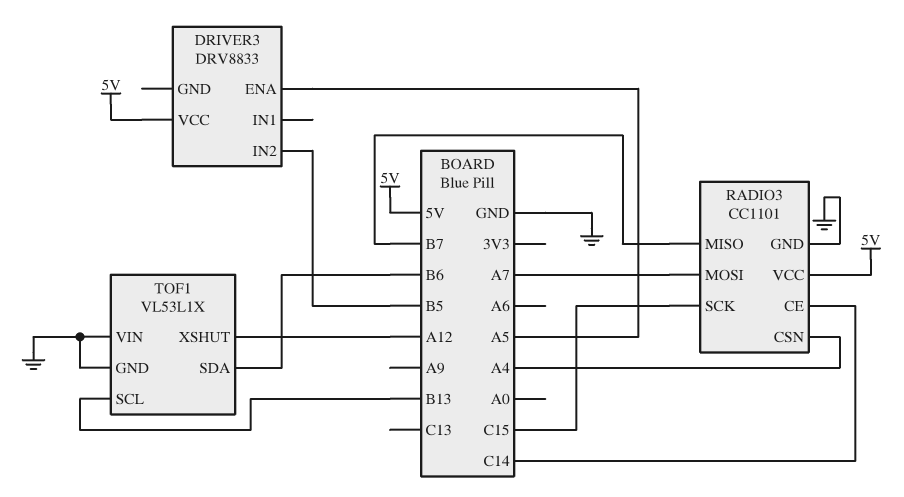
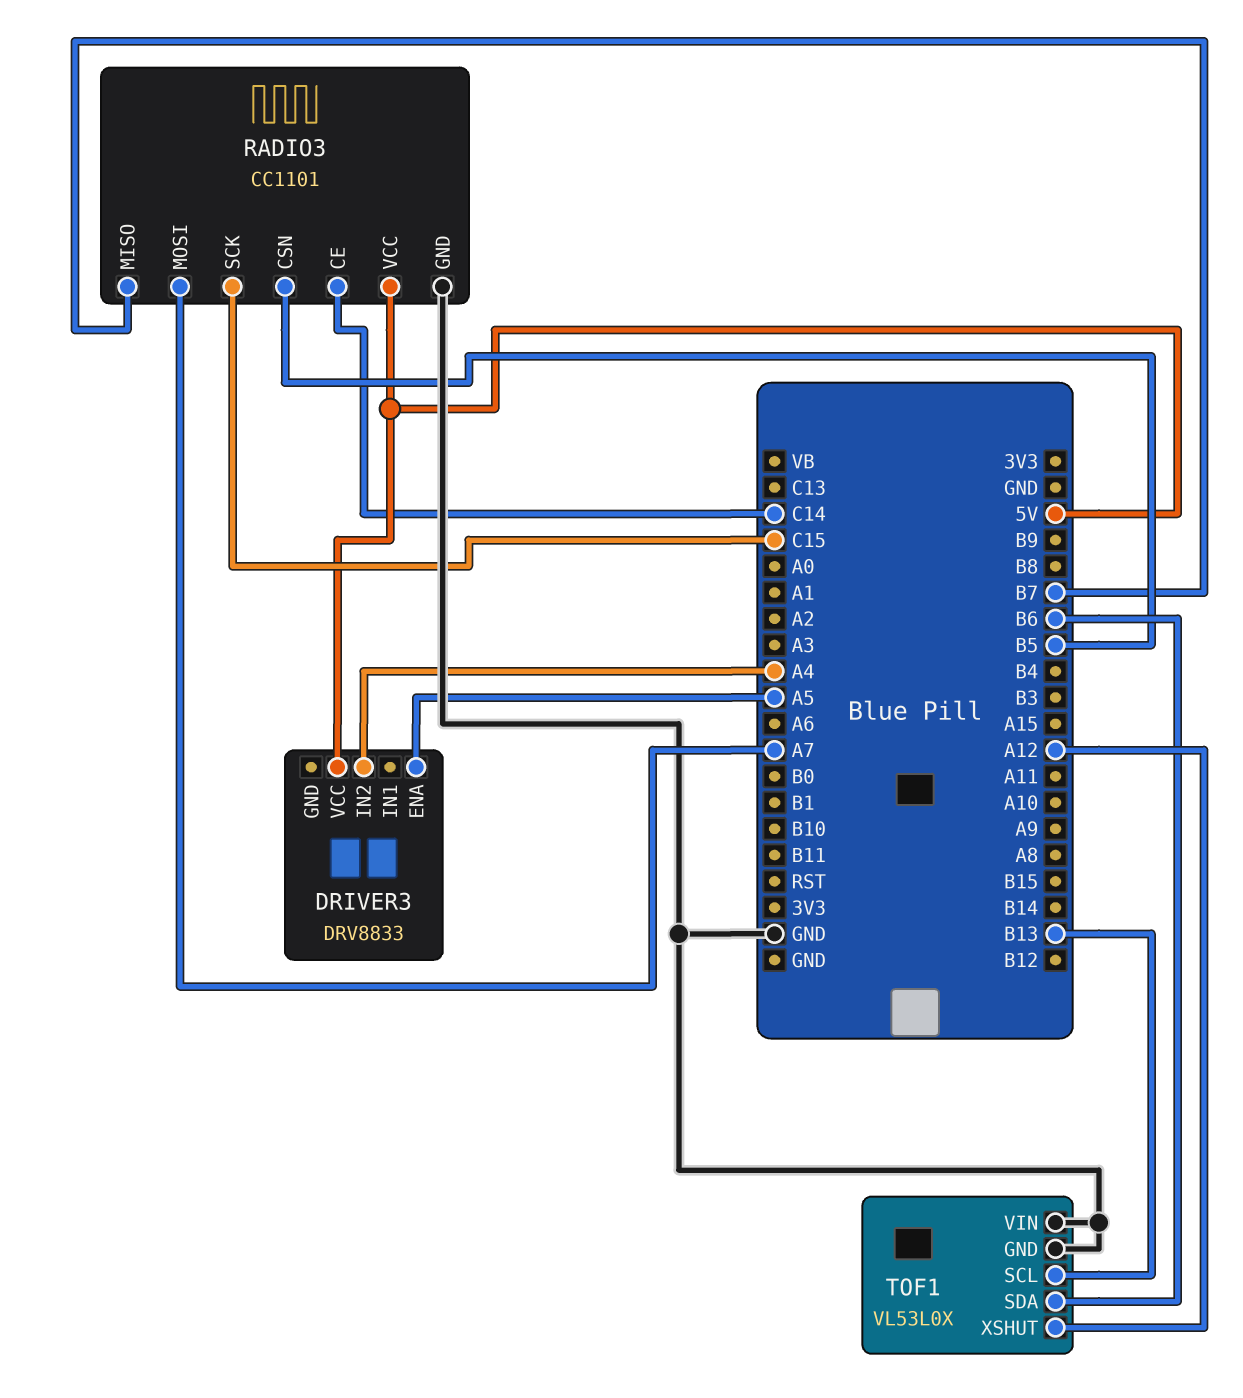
DRIVER3 pin IN2: B5 -> A4
RADIO3 pin CSN: A4 -> B5
TOF1: VL53L1X -> VL53L0X

